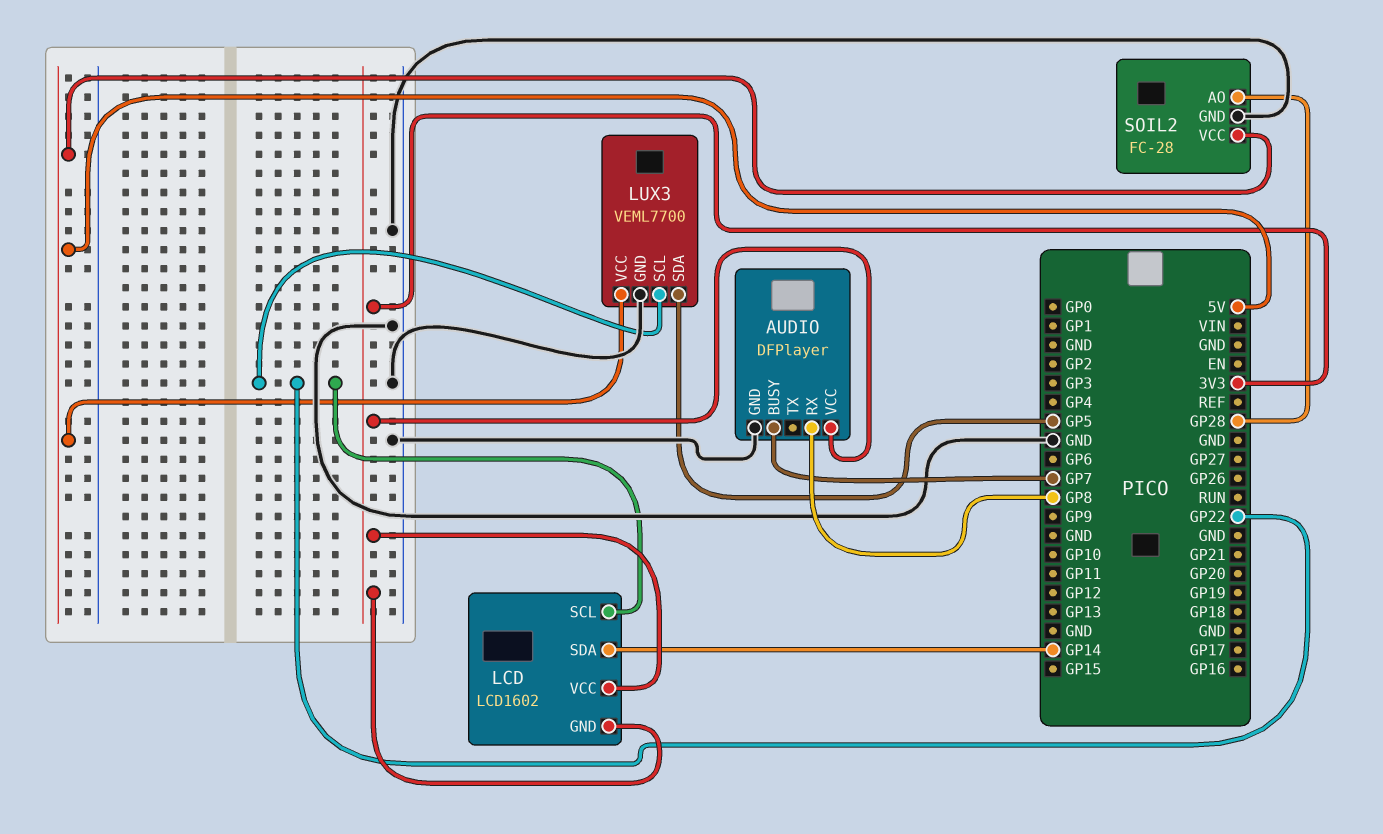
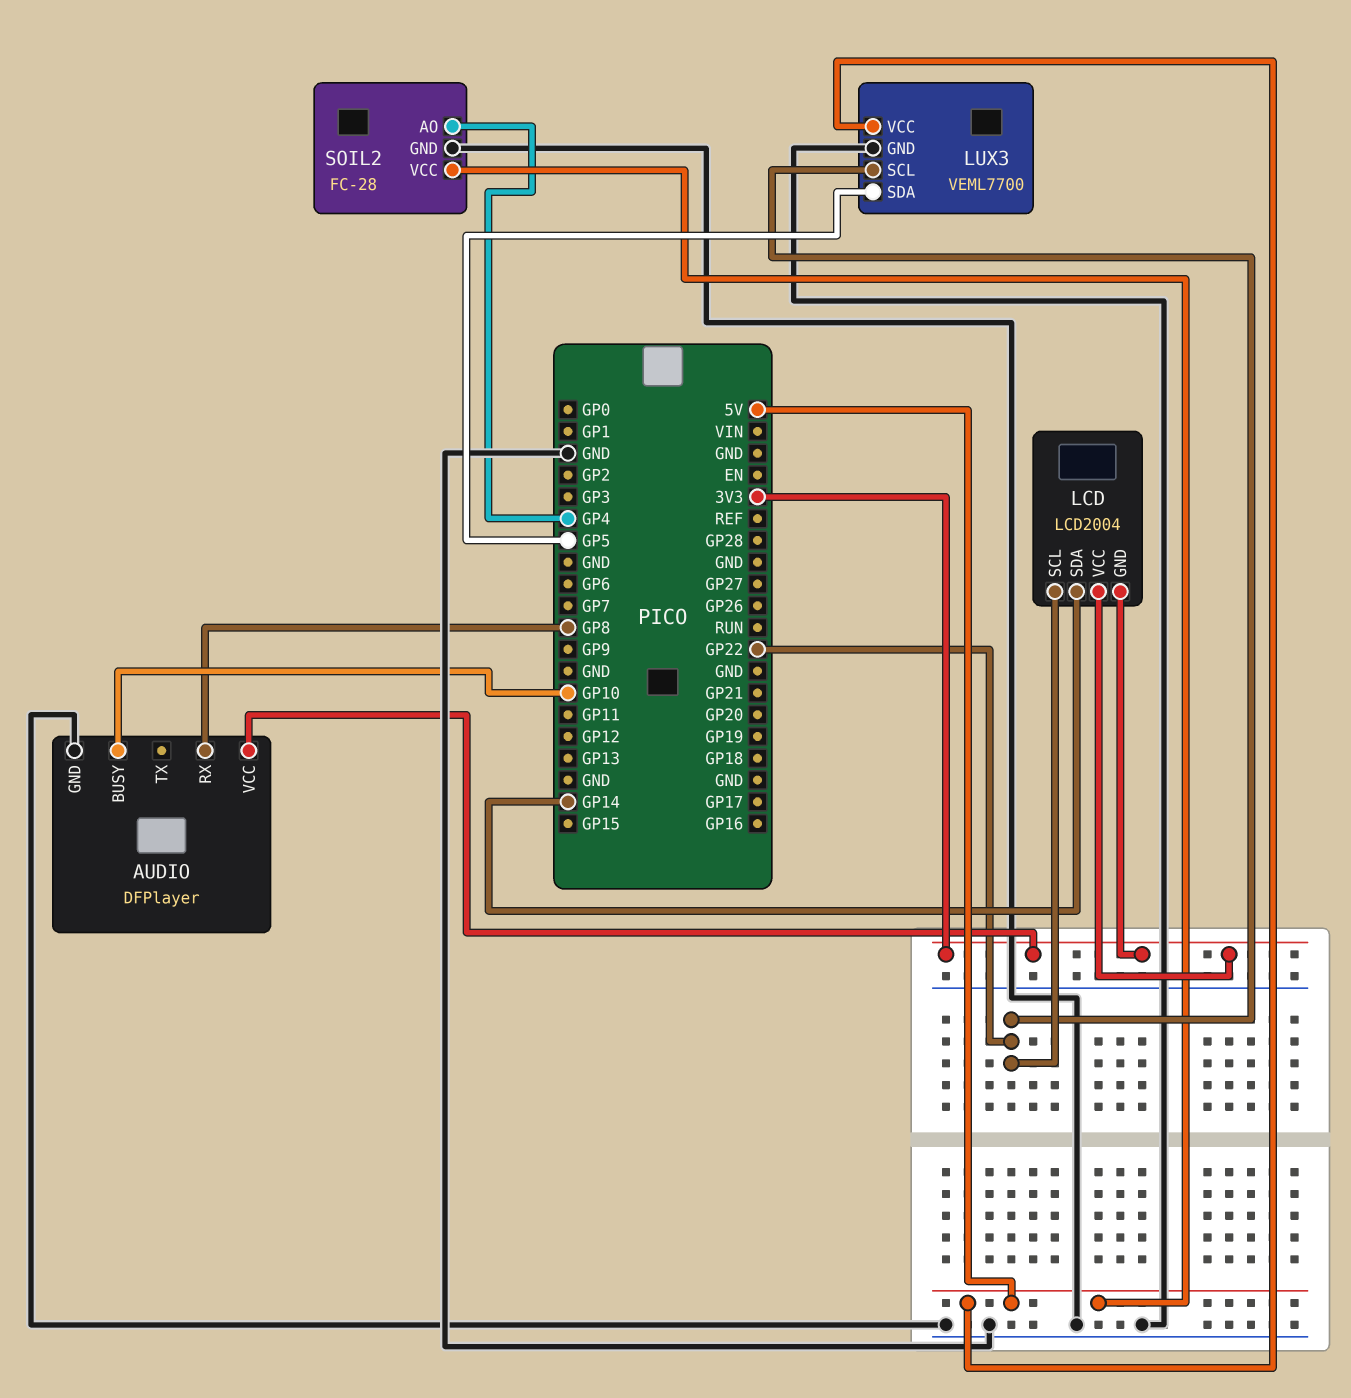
AUDIO pin BUSY: GP7 -> GP10
LCD: LCD1602 -> LCD2004
SOIL2 pin AO: GP28 -> GP4

